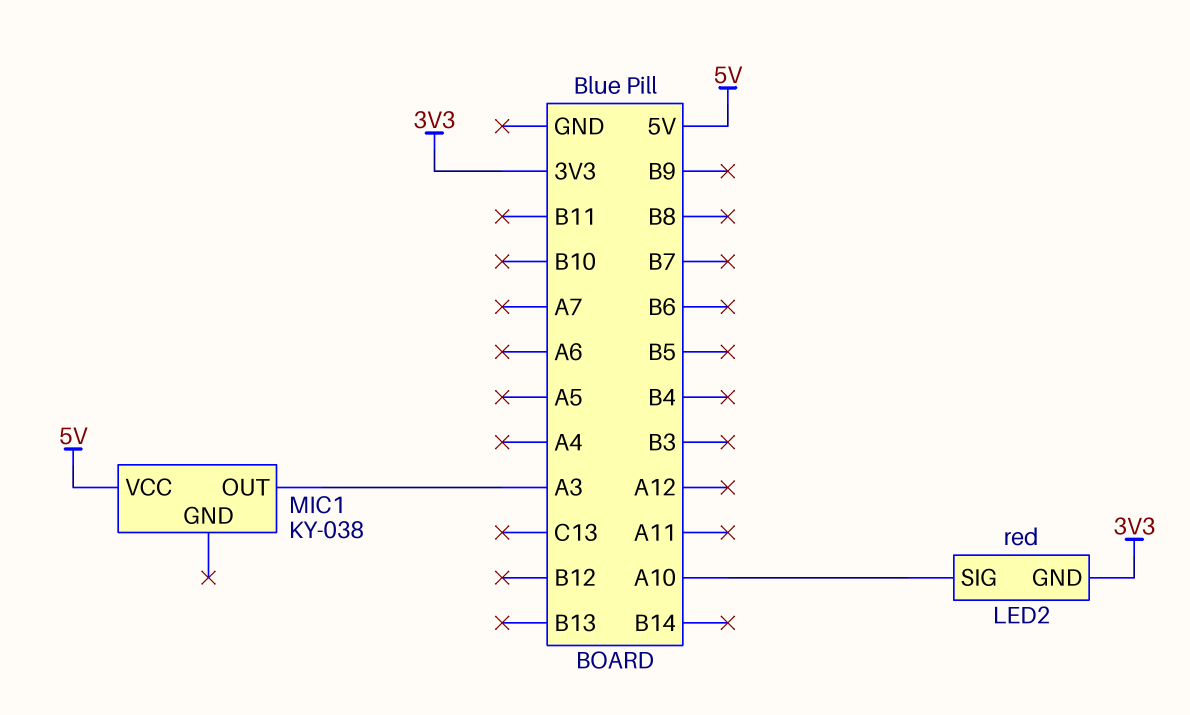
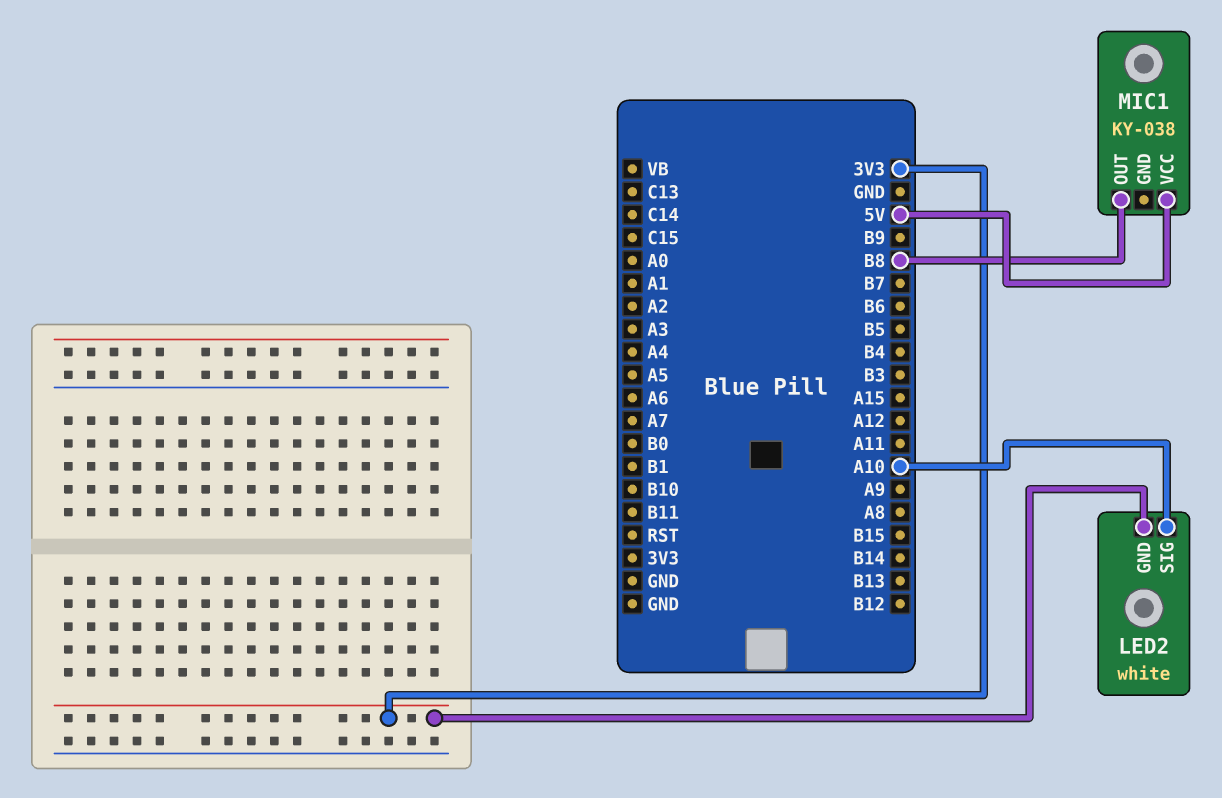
LED2: red -> white
MIC1 pin OUT: A3 -> B8

